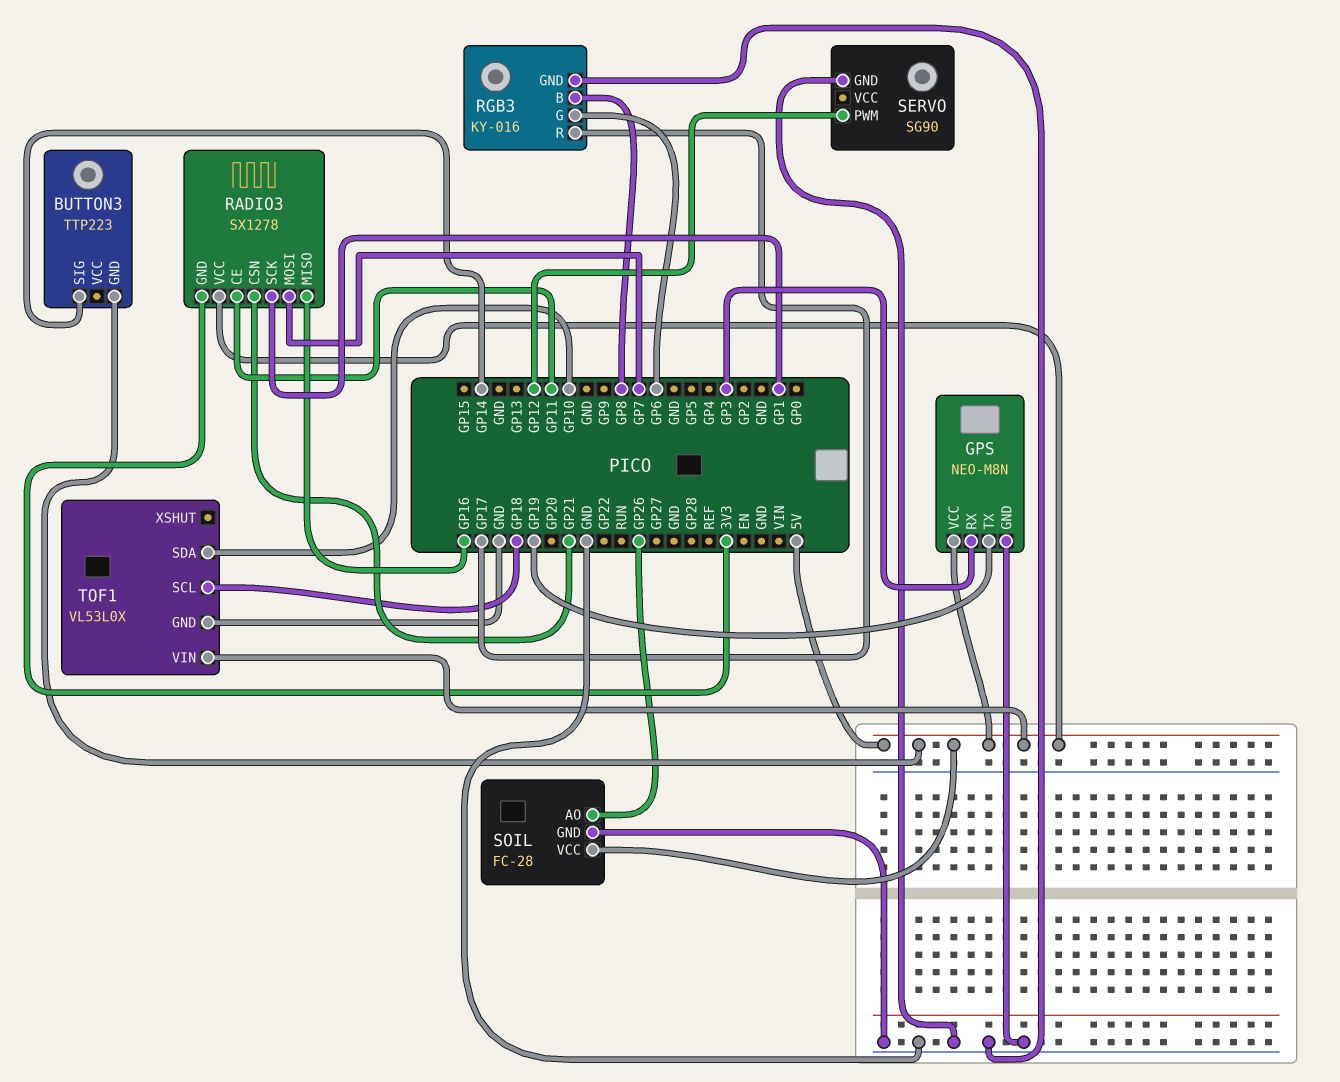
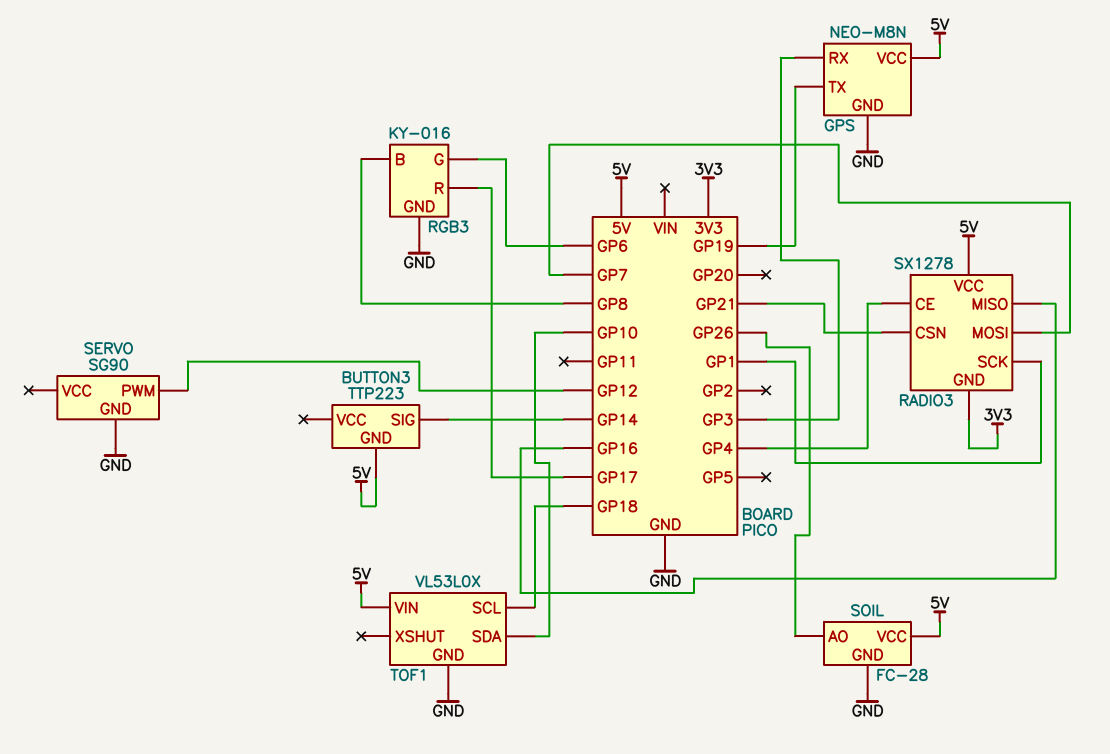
RADIO3 pin CE: GP11 -> GP4

